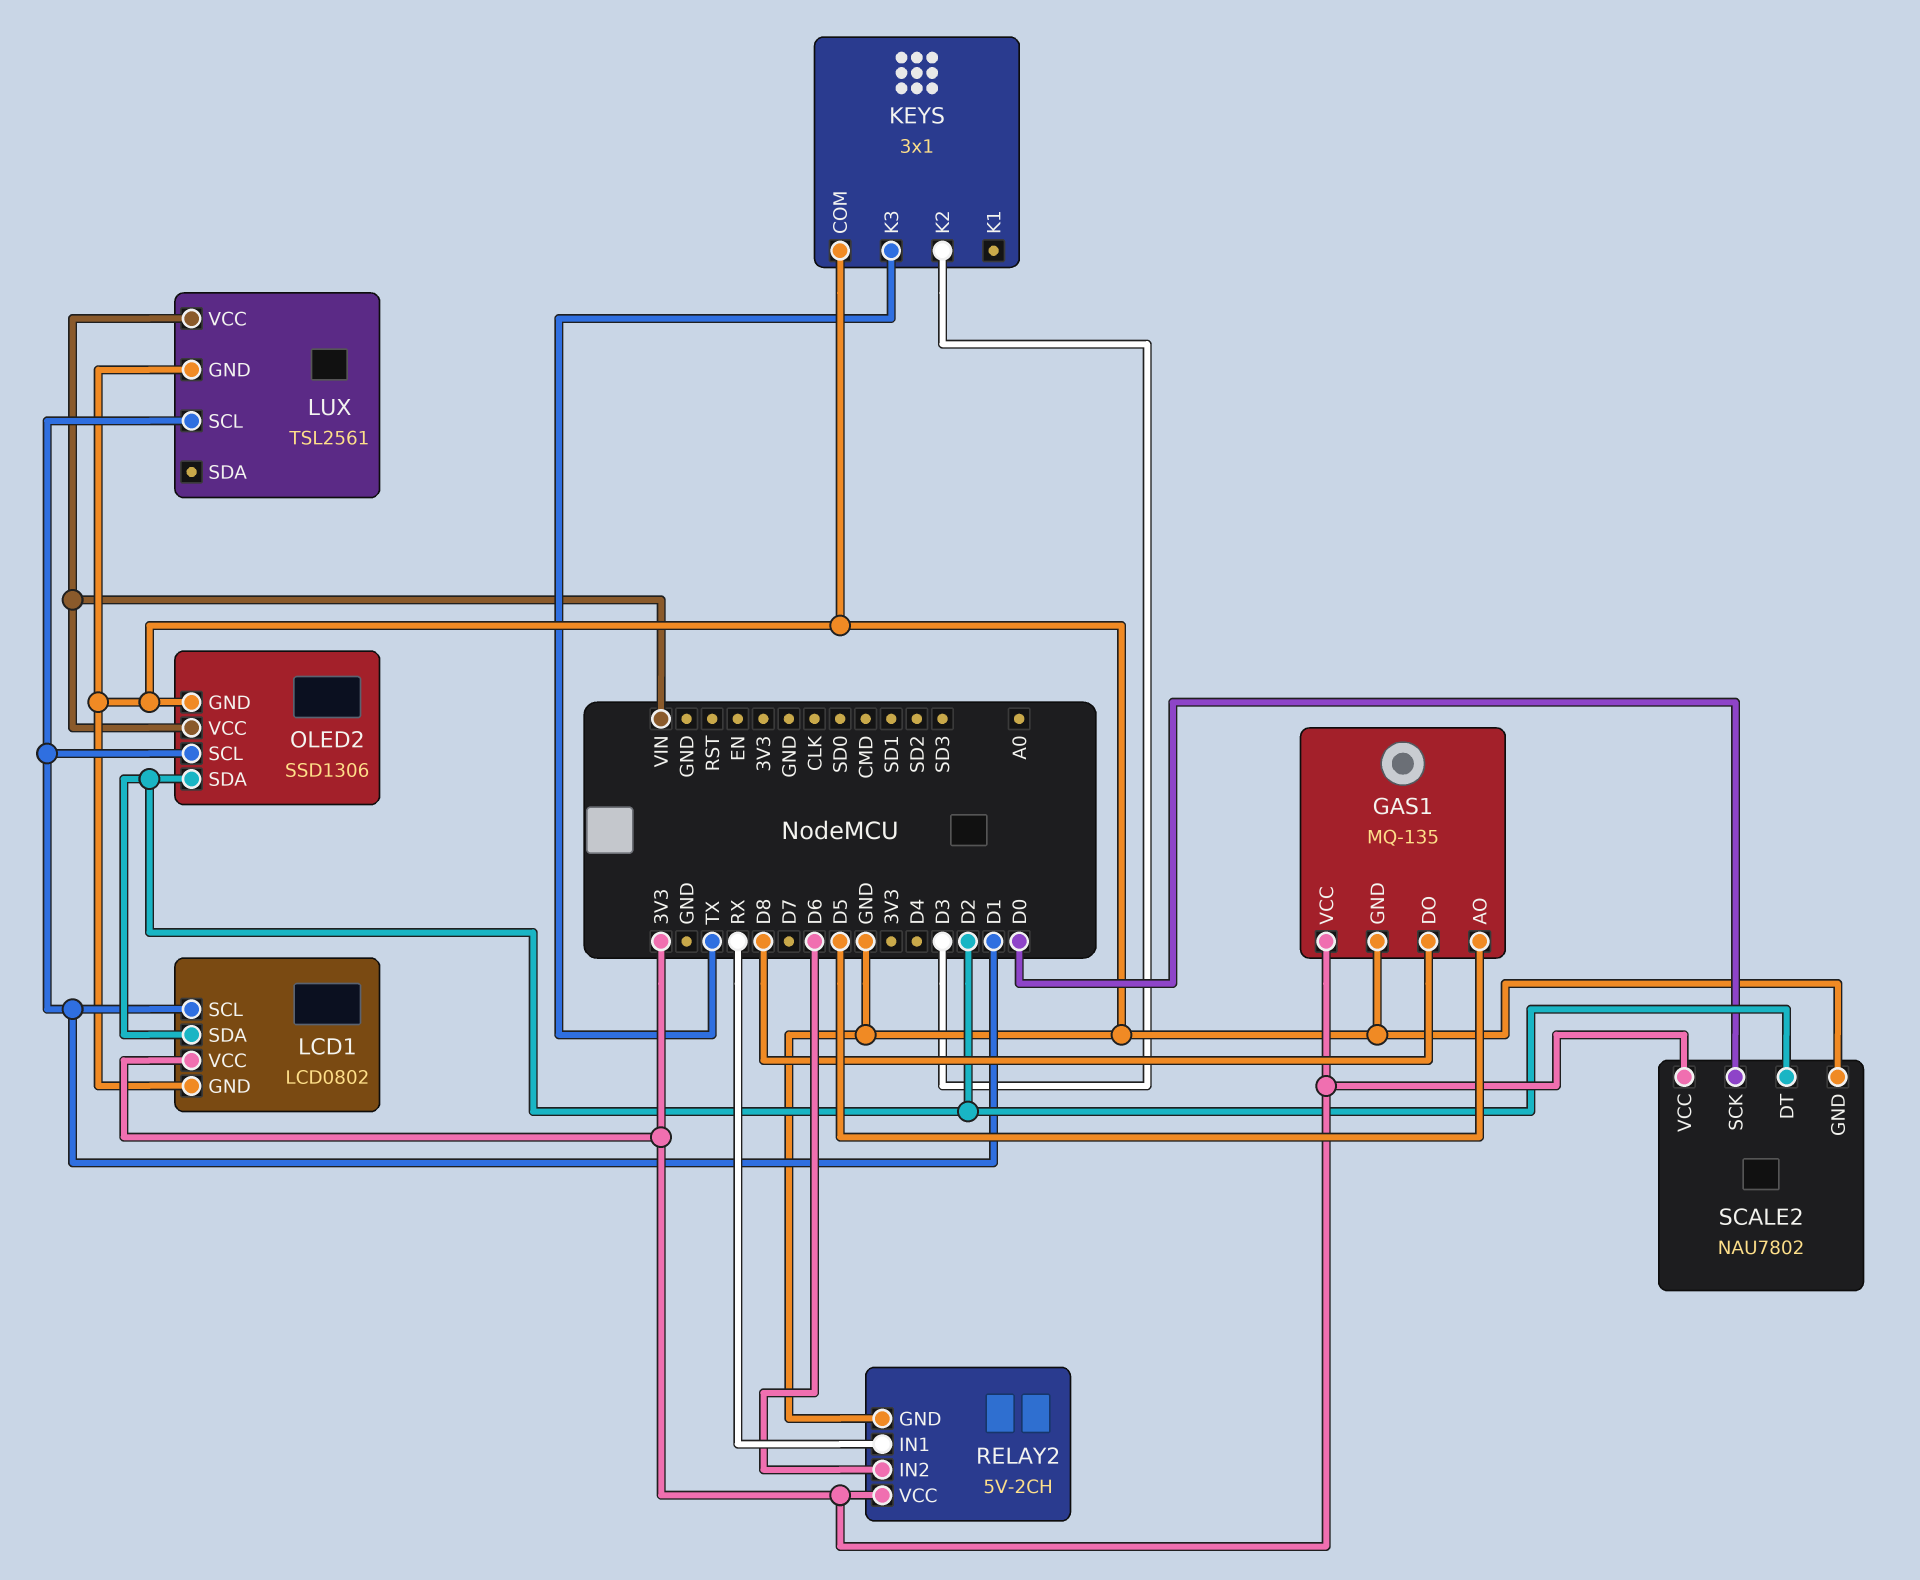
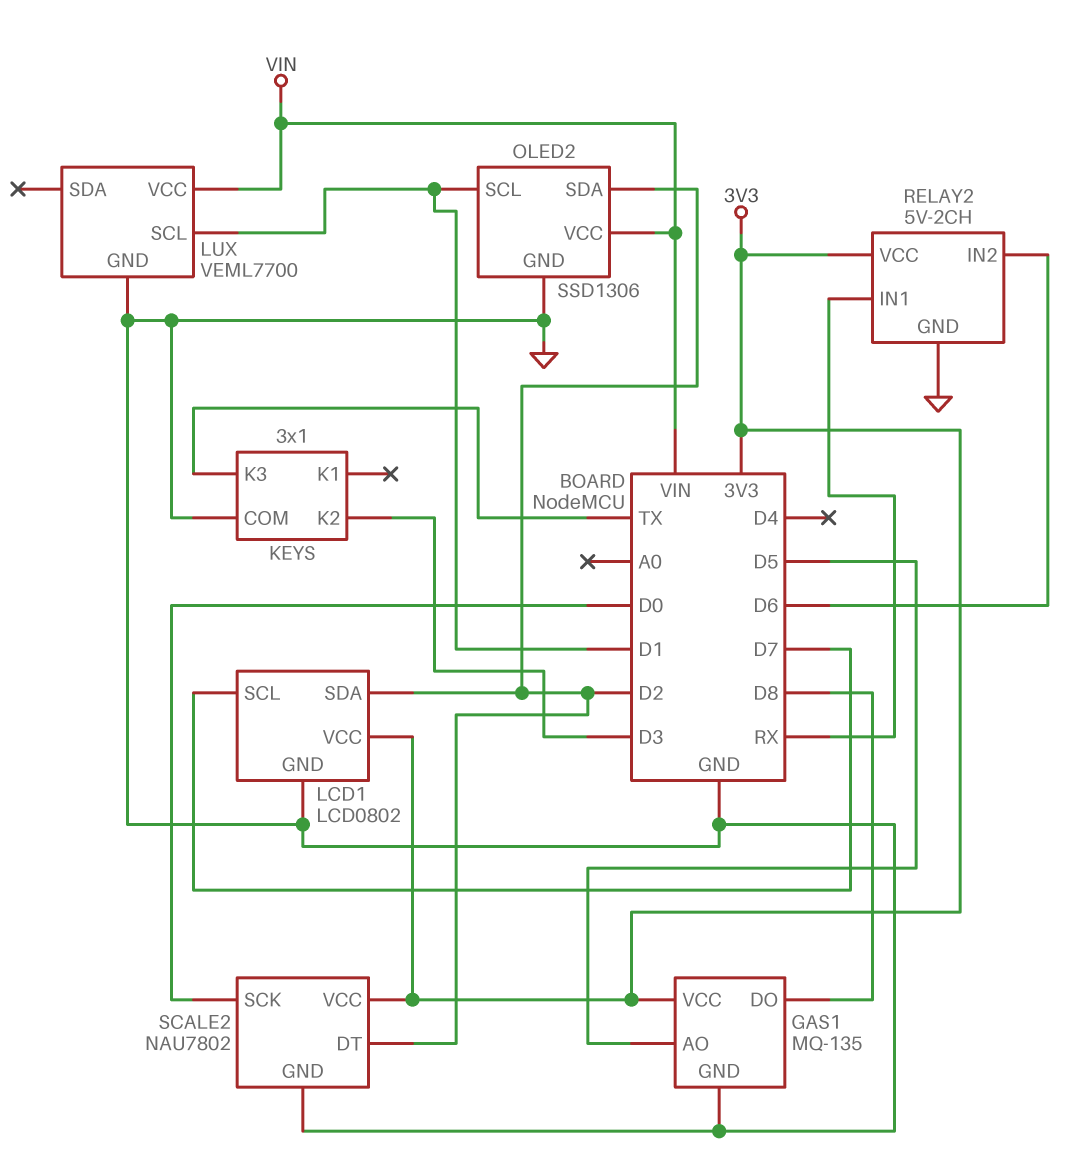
LCD1 pin SCL: D1 -> D7
LUX: TSL2561 -> VEML7700

